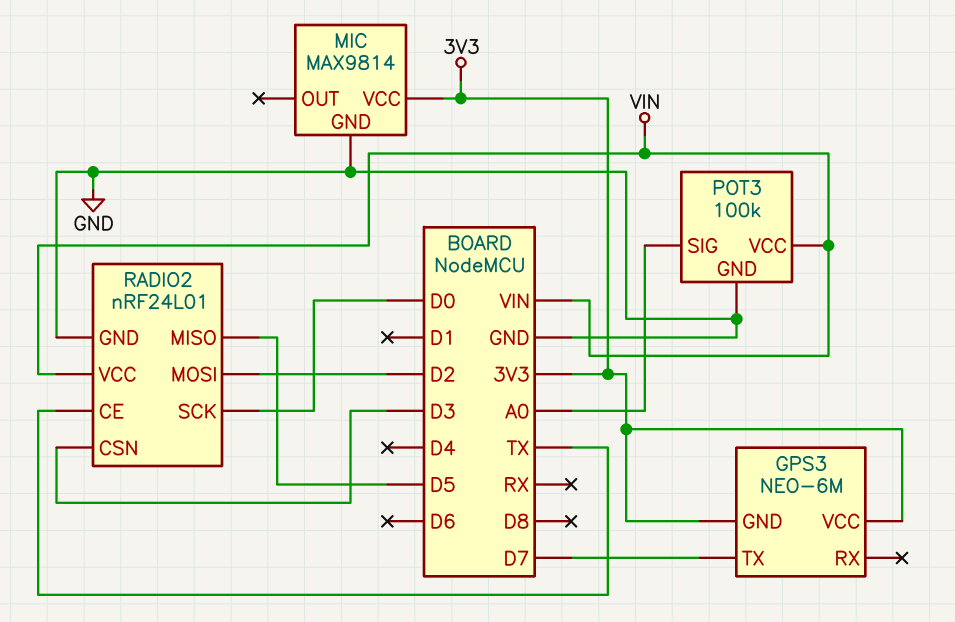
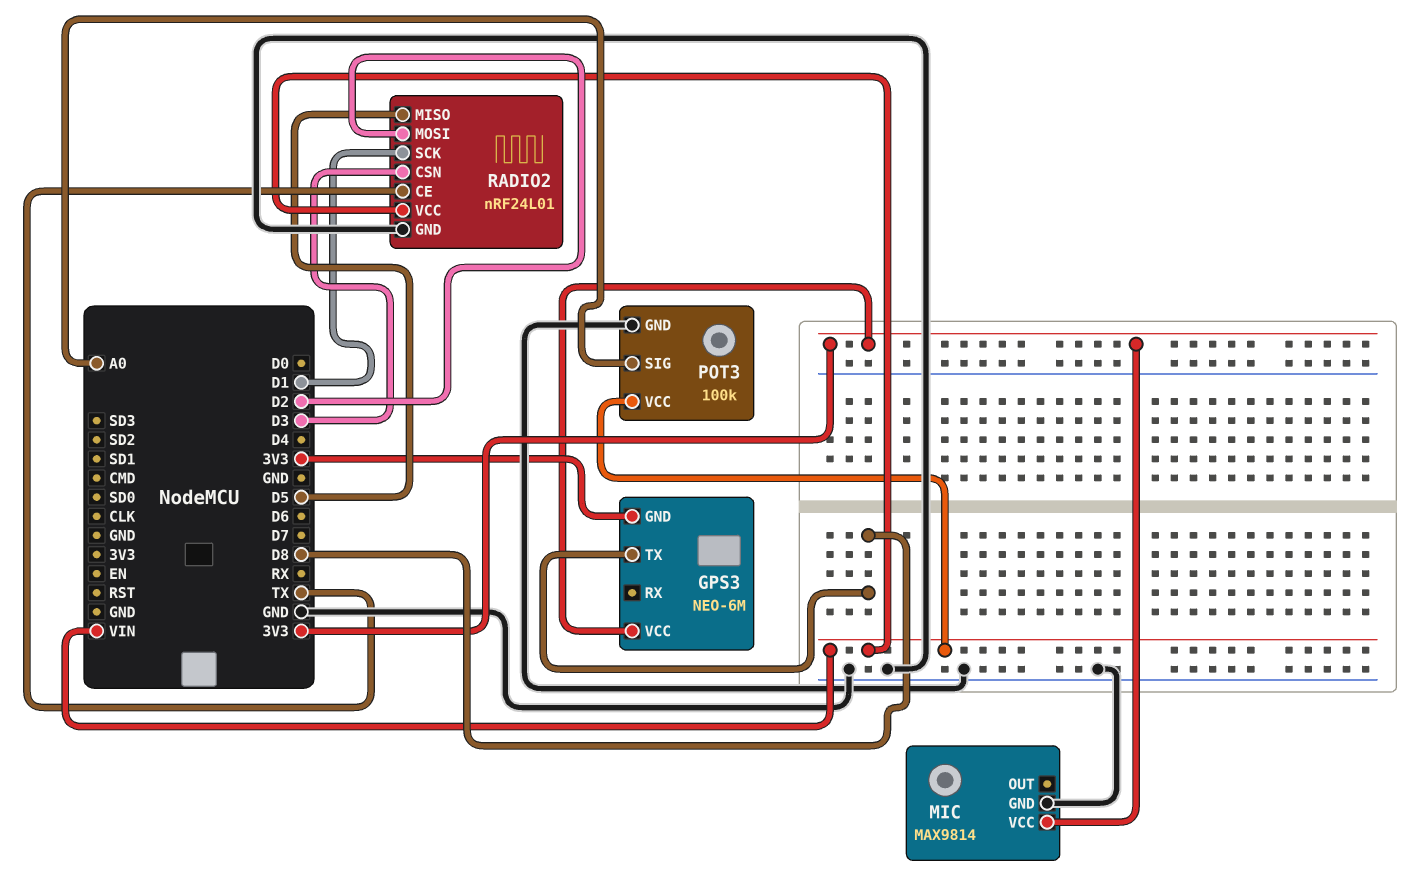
GPS3 pin TX: D7 -> D8
RADIO2 pin SCK: D0 -> D1

